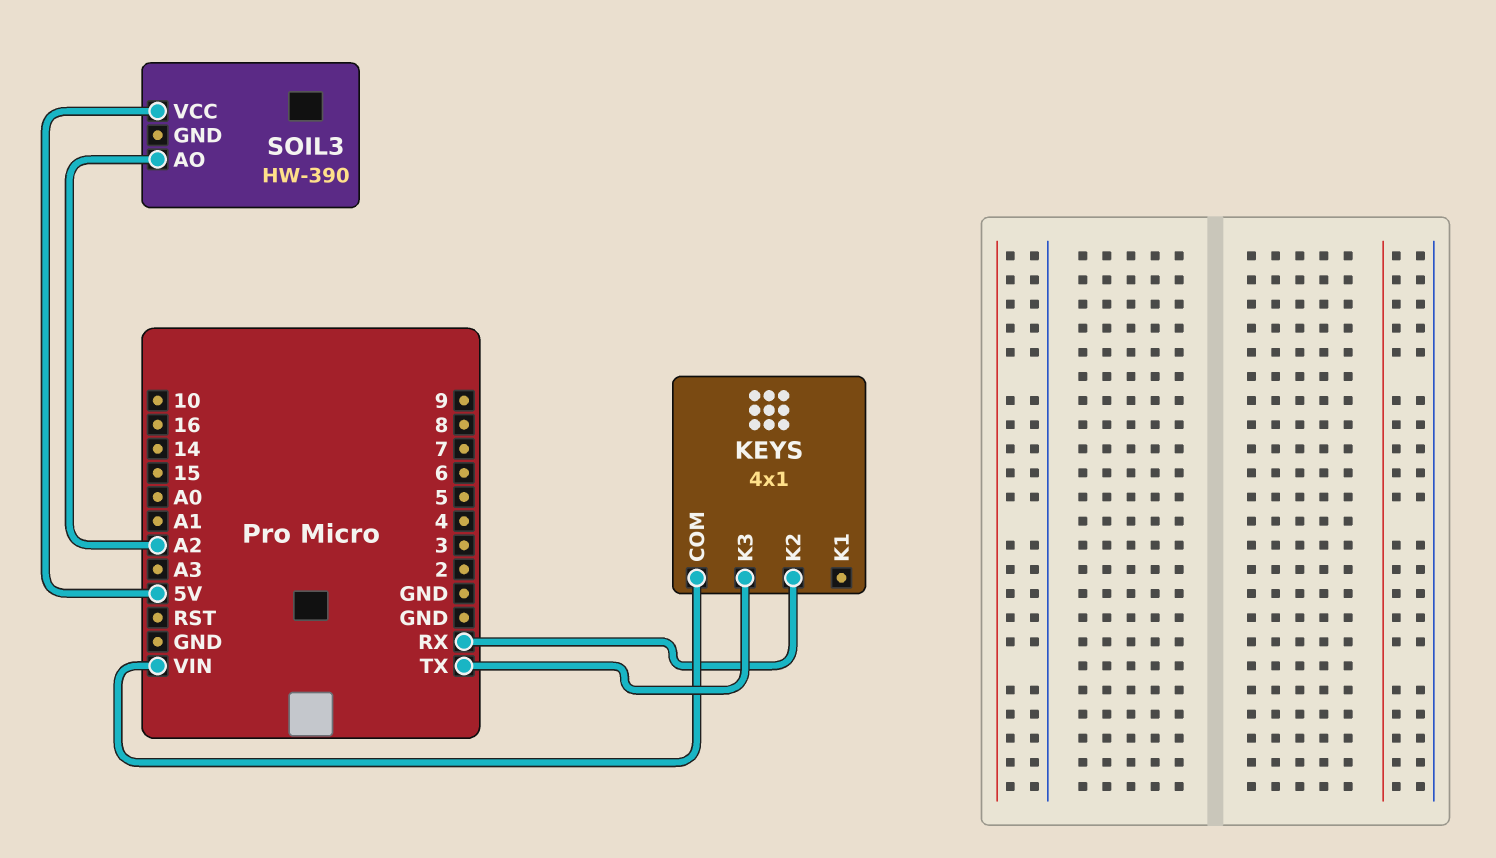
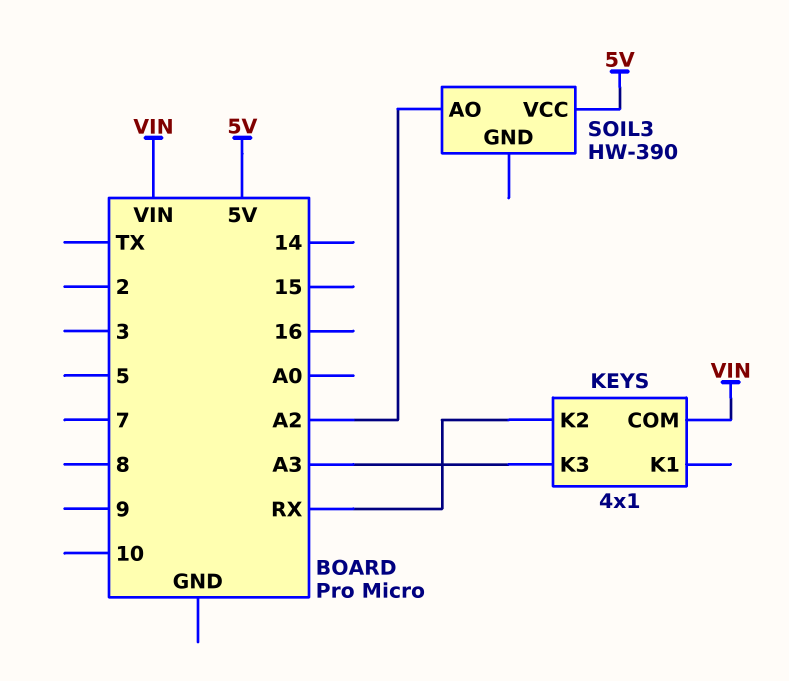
KEYS pin K3: TX -> A3

